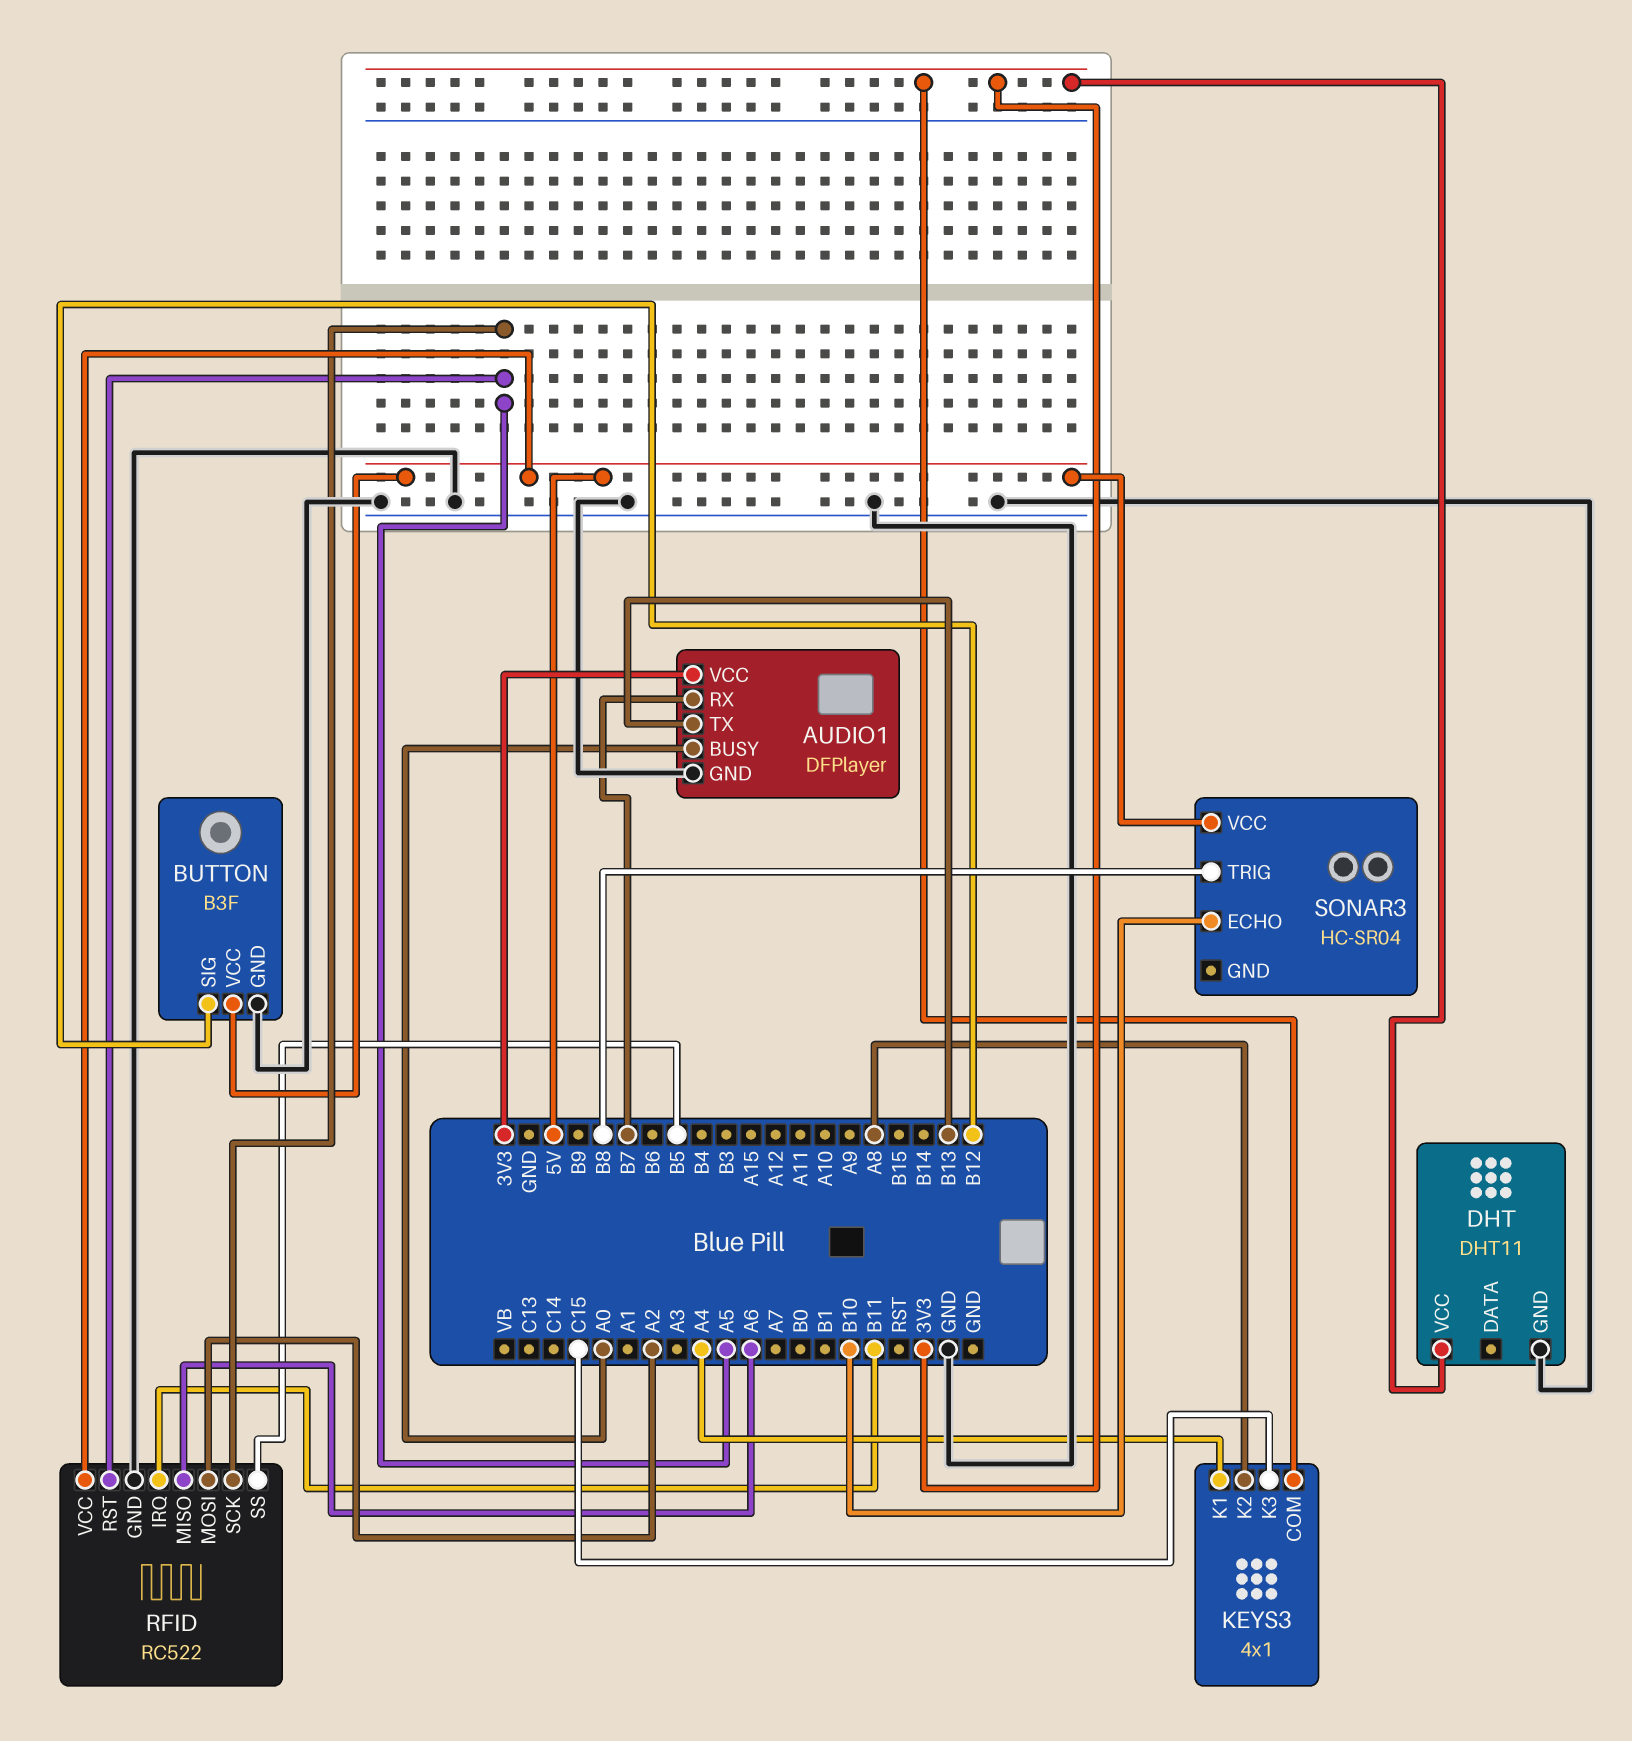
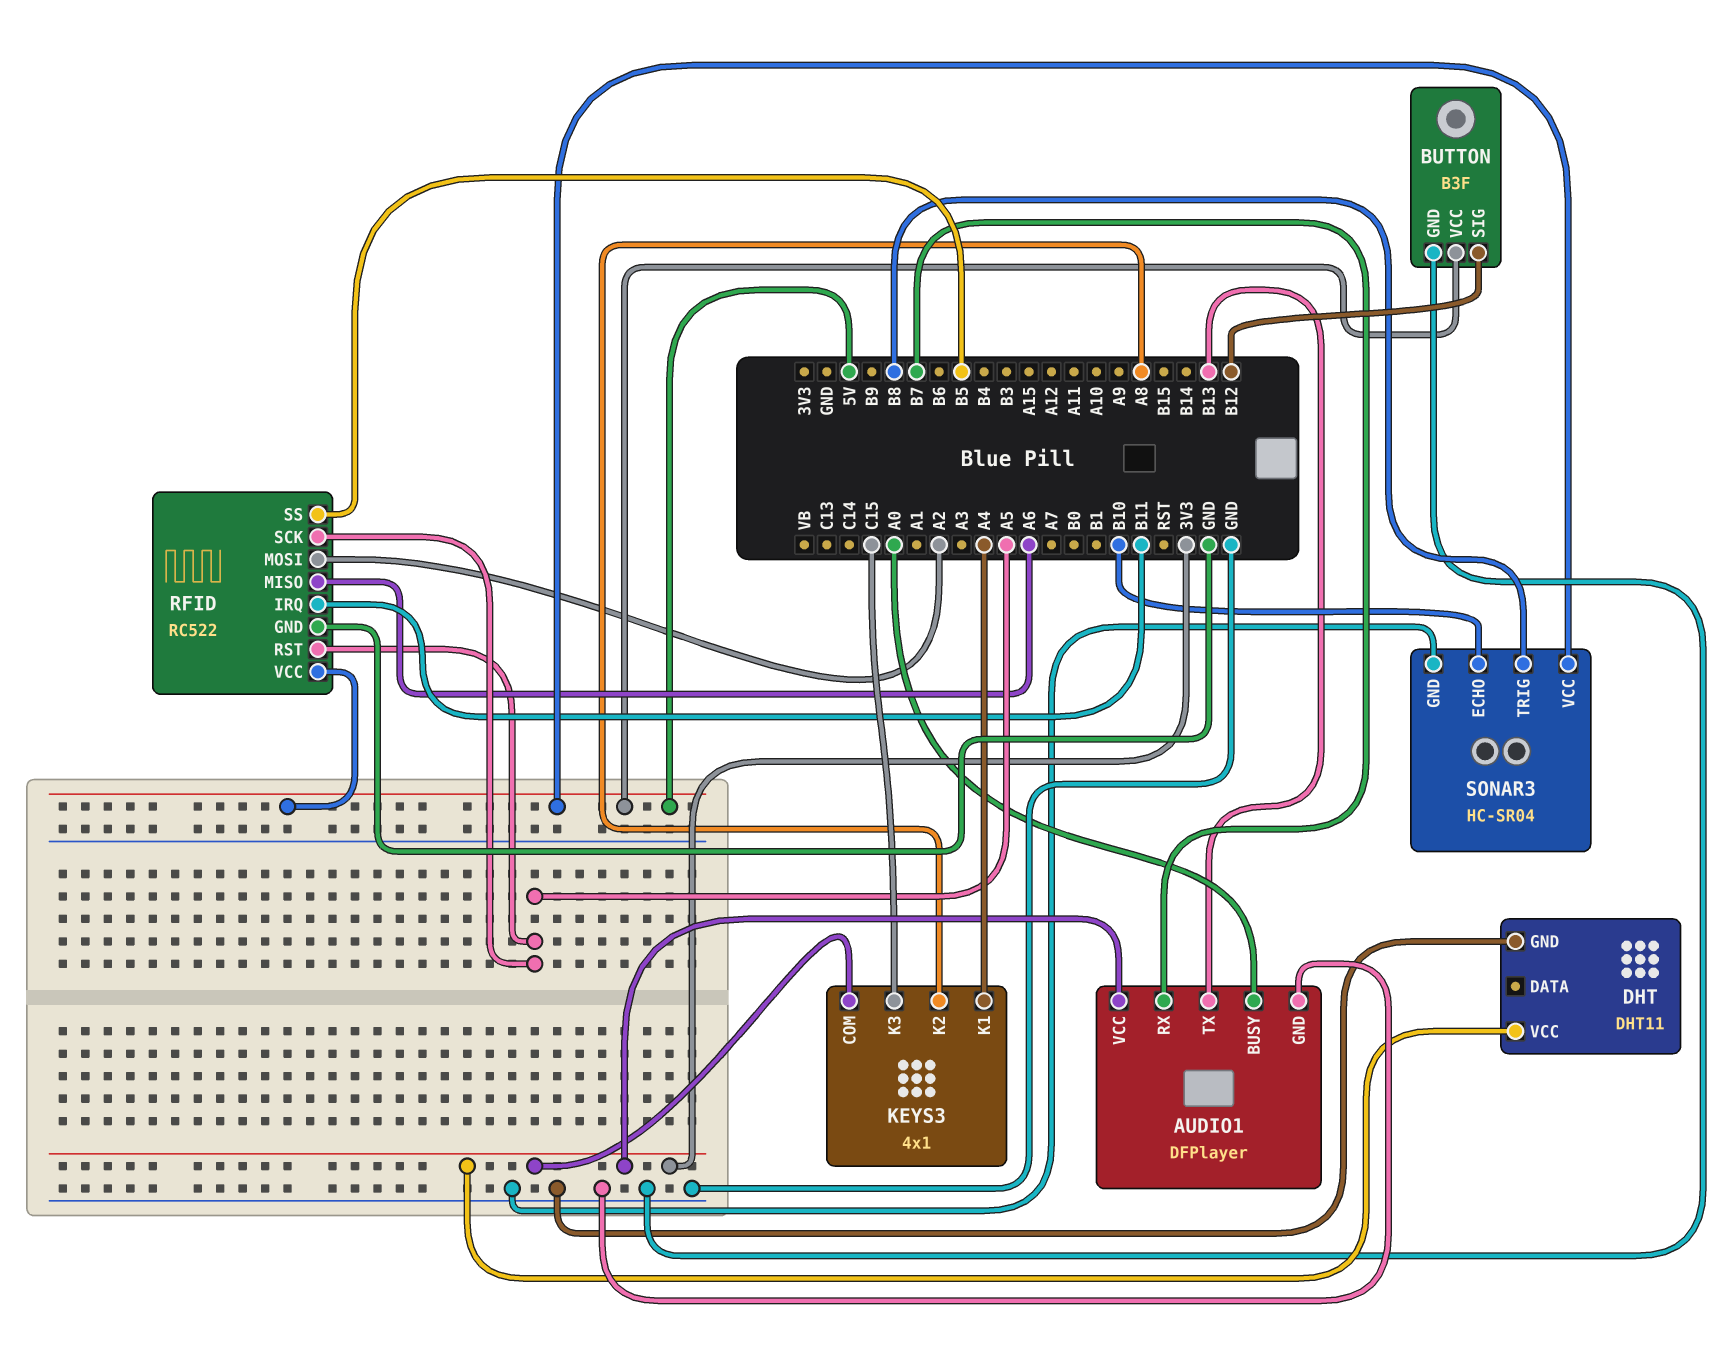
SONAR3 pin GND: none -> GND

